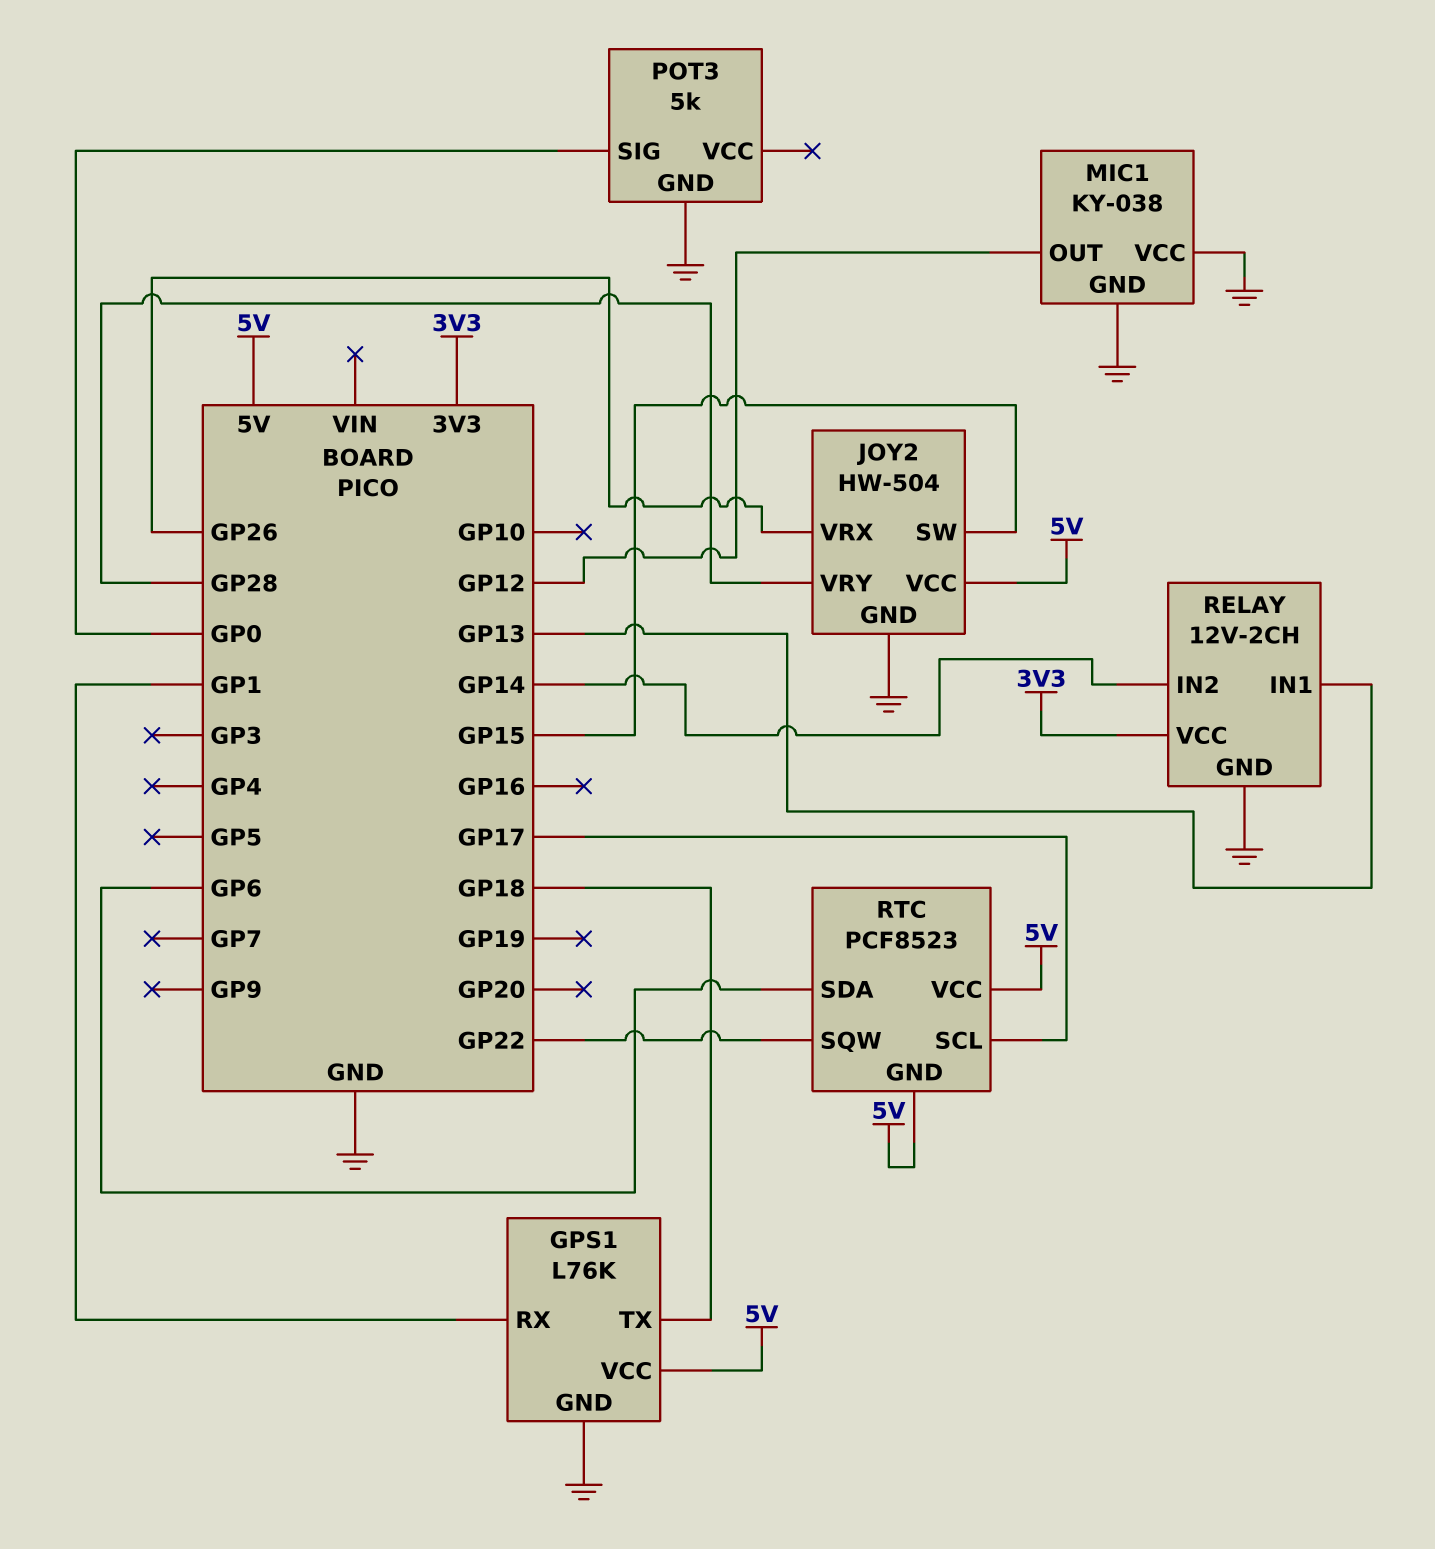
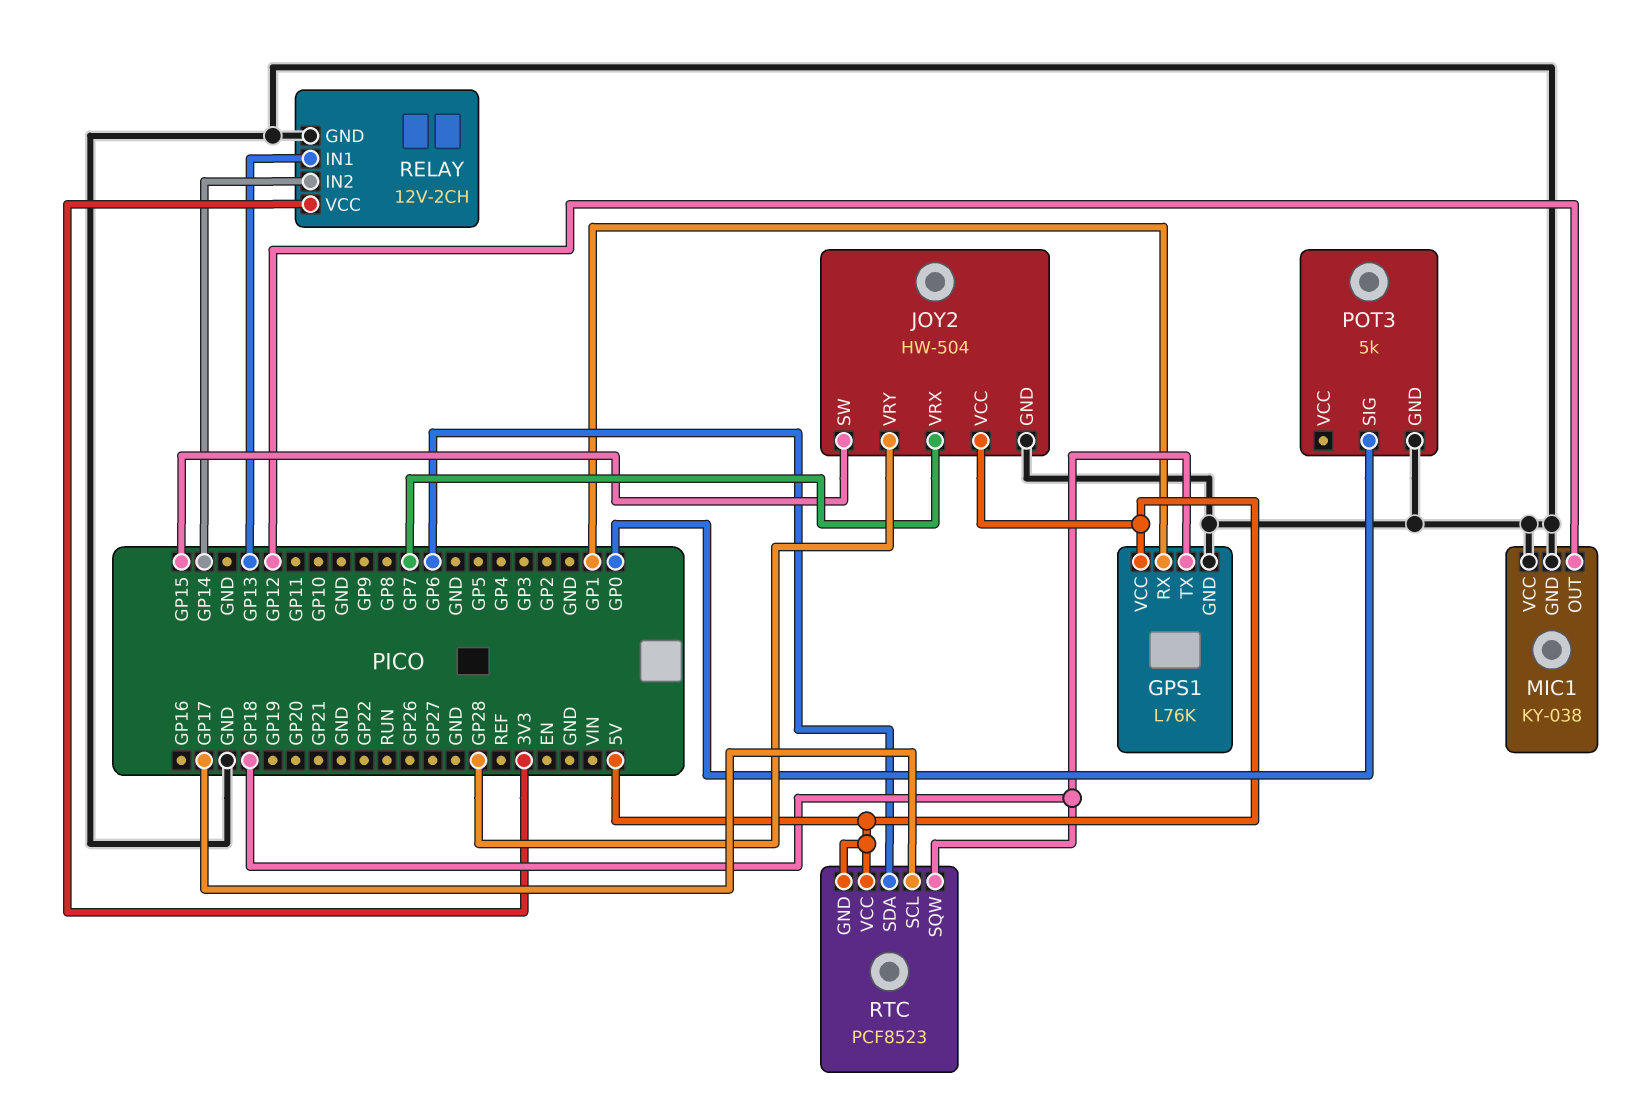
JOY2 pin VRX: GP26 -> GP7
RTC pin SQW: GP22 -> GP18

